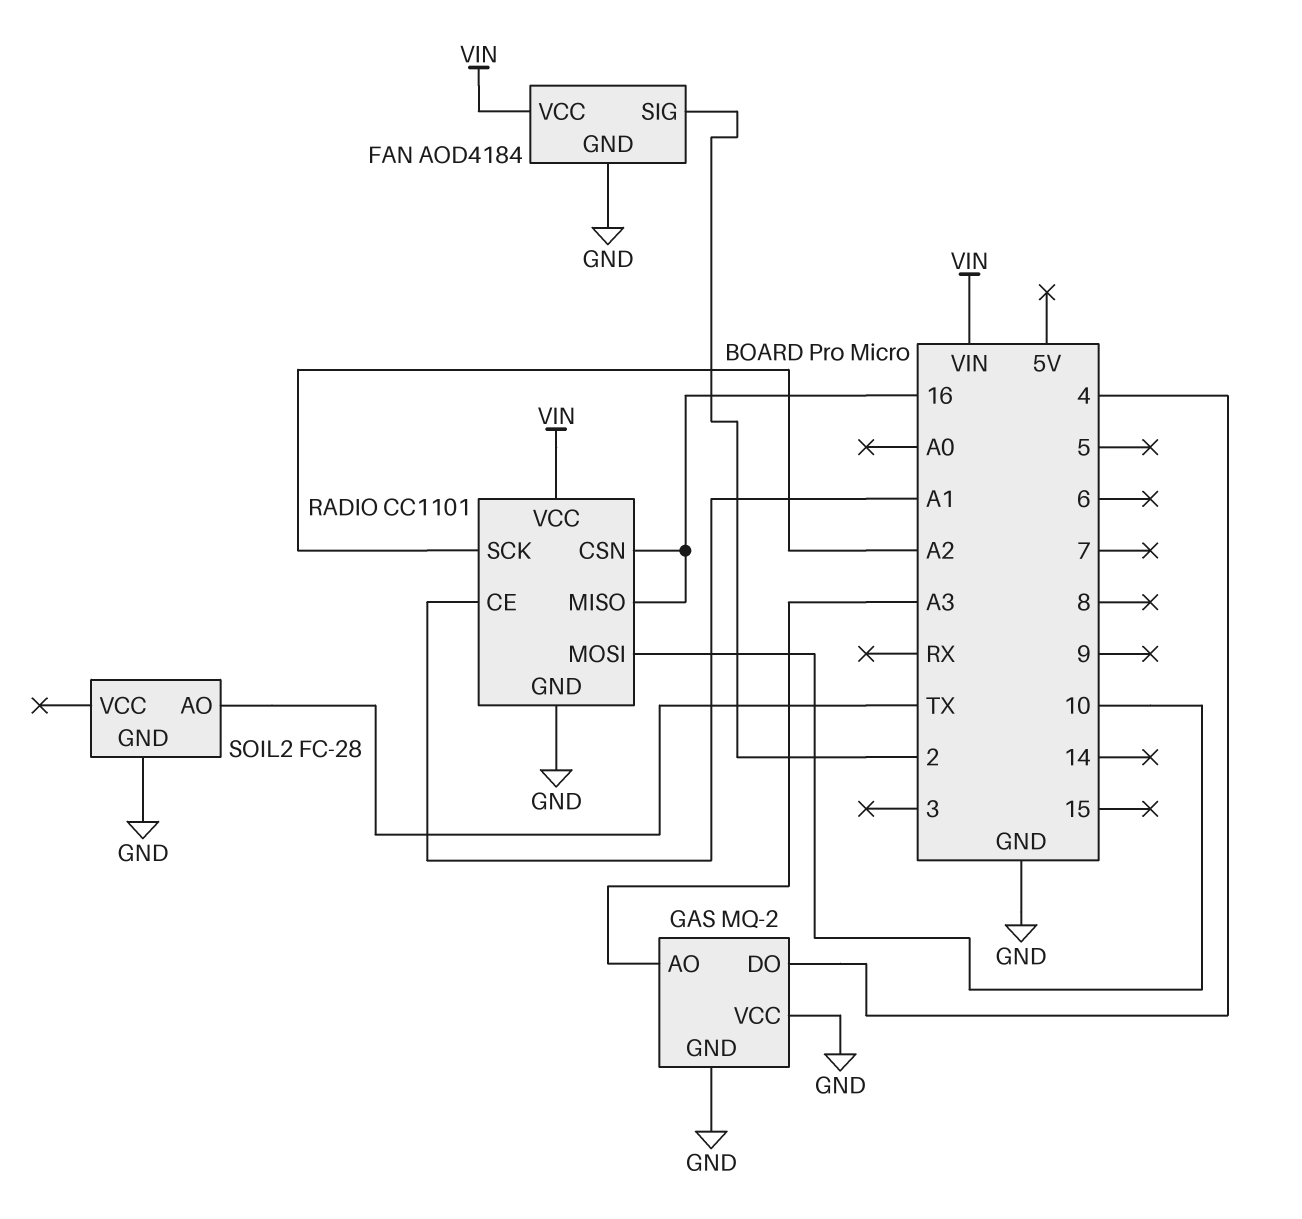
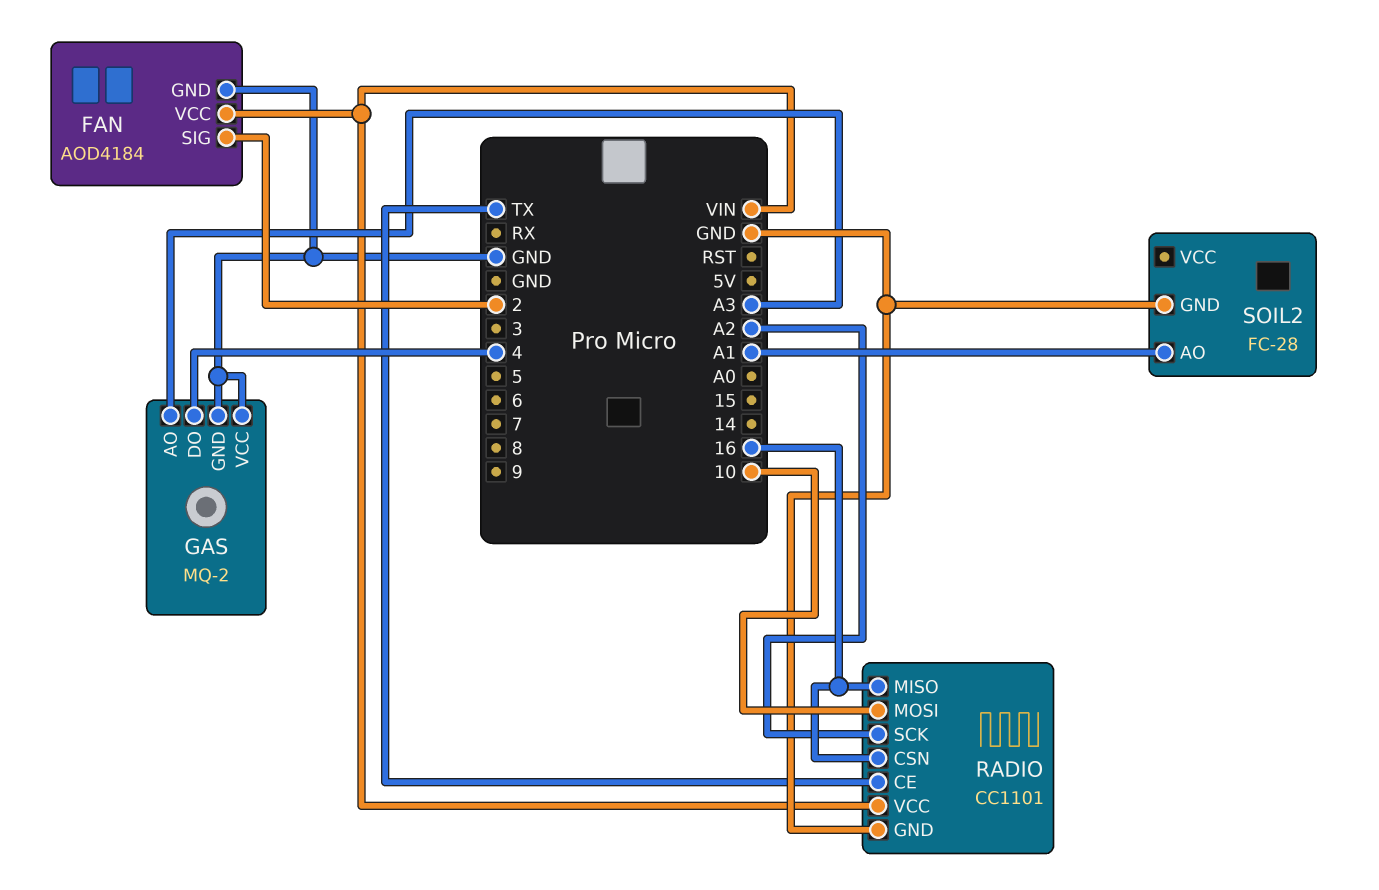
RADIO pin CE: A1 -> TX
SOIL2 pin AO: TX -> A1

